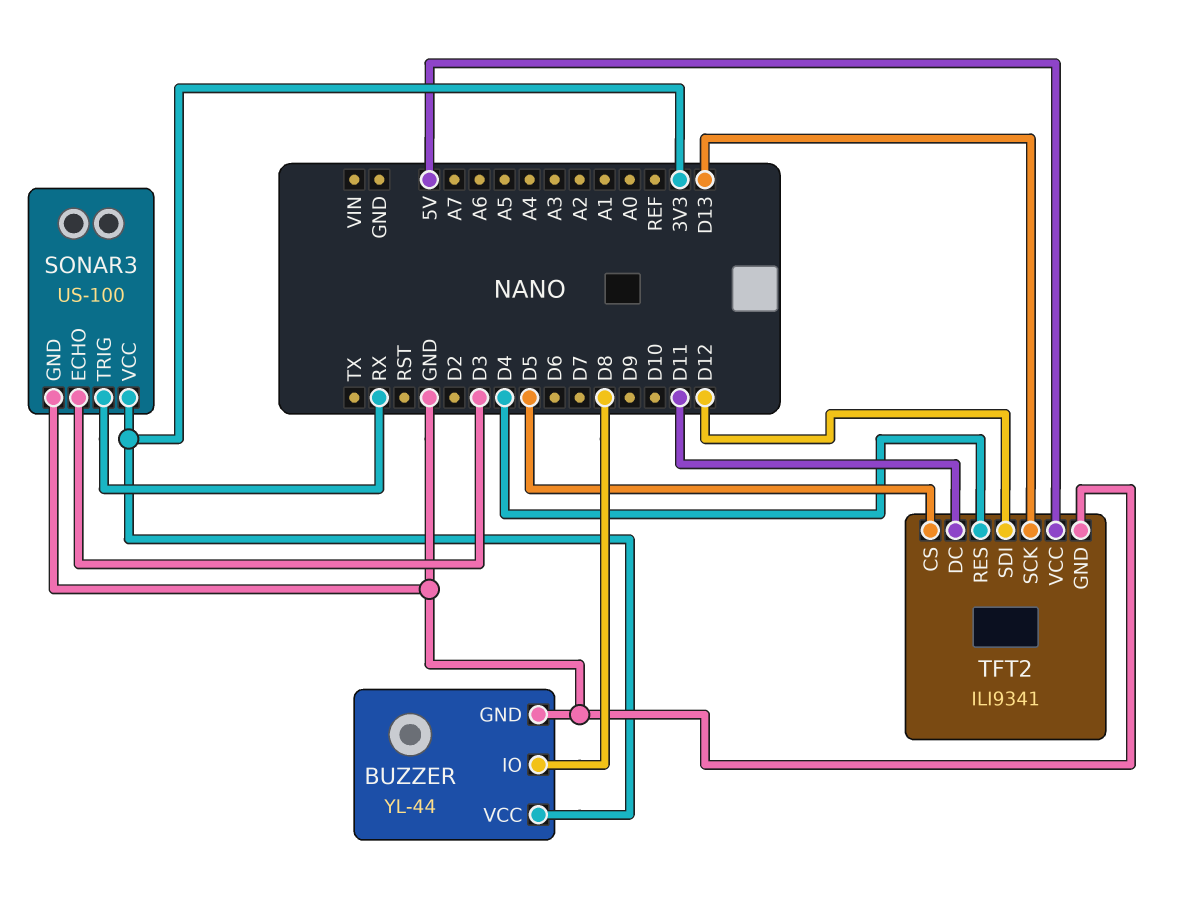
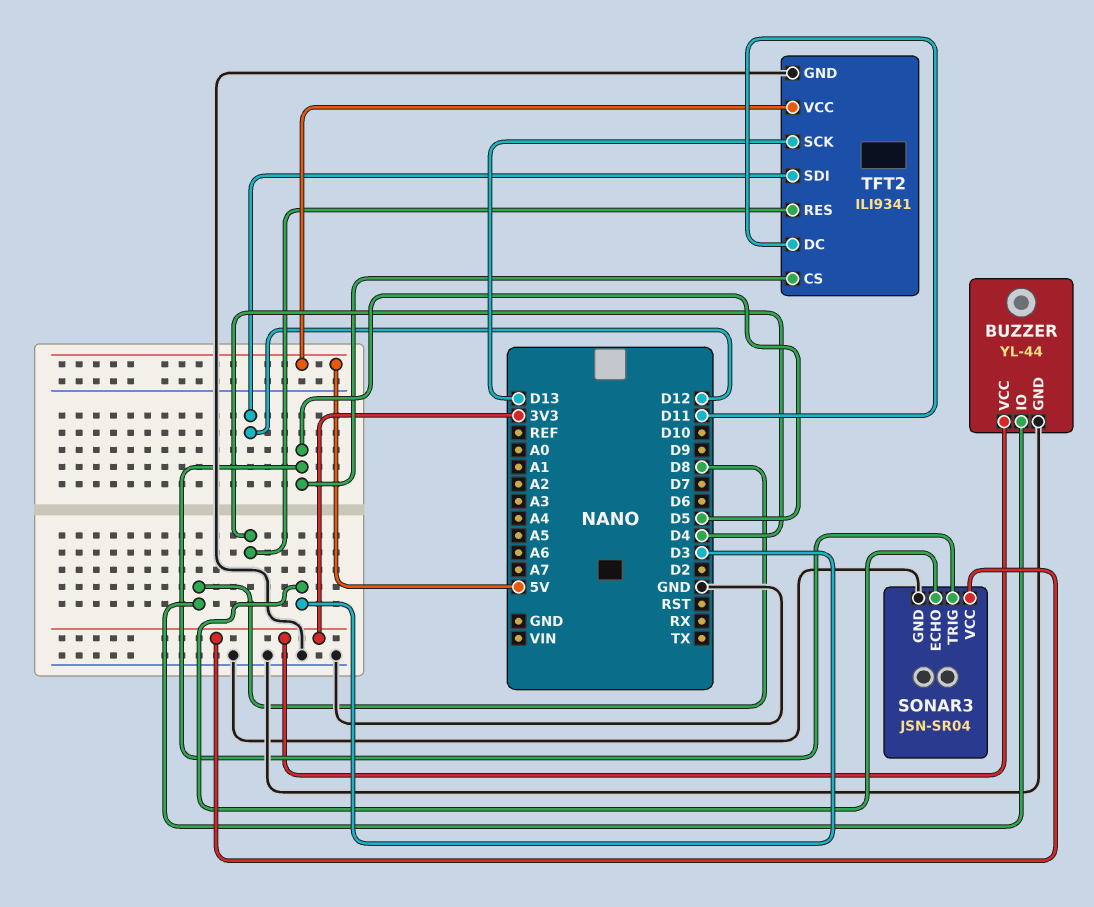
SONAR3: US-100 -> JSN-SR04
SONAR3 pin TRIG: RX -> D5

